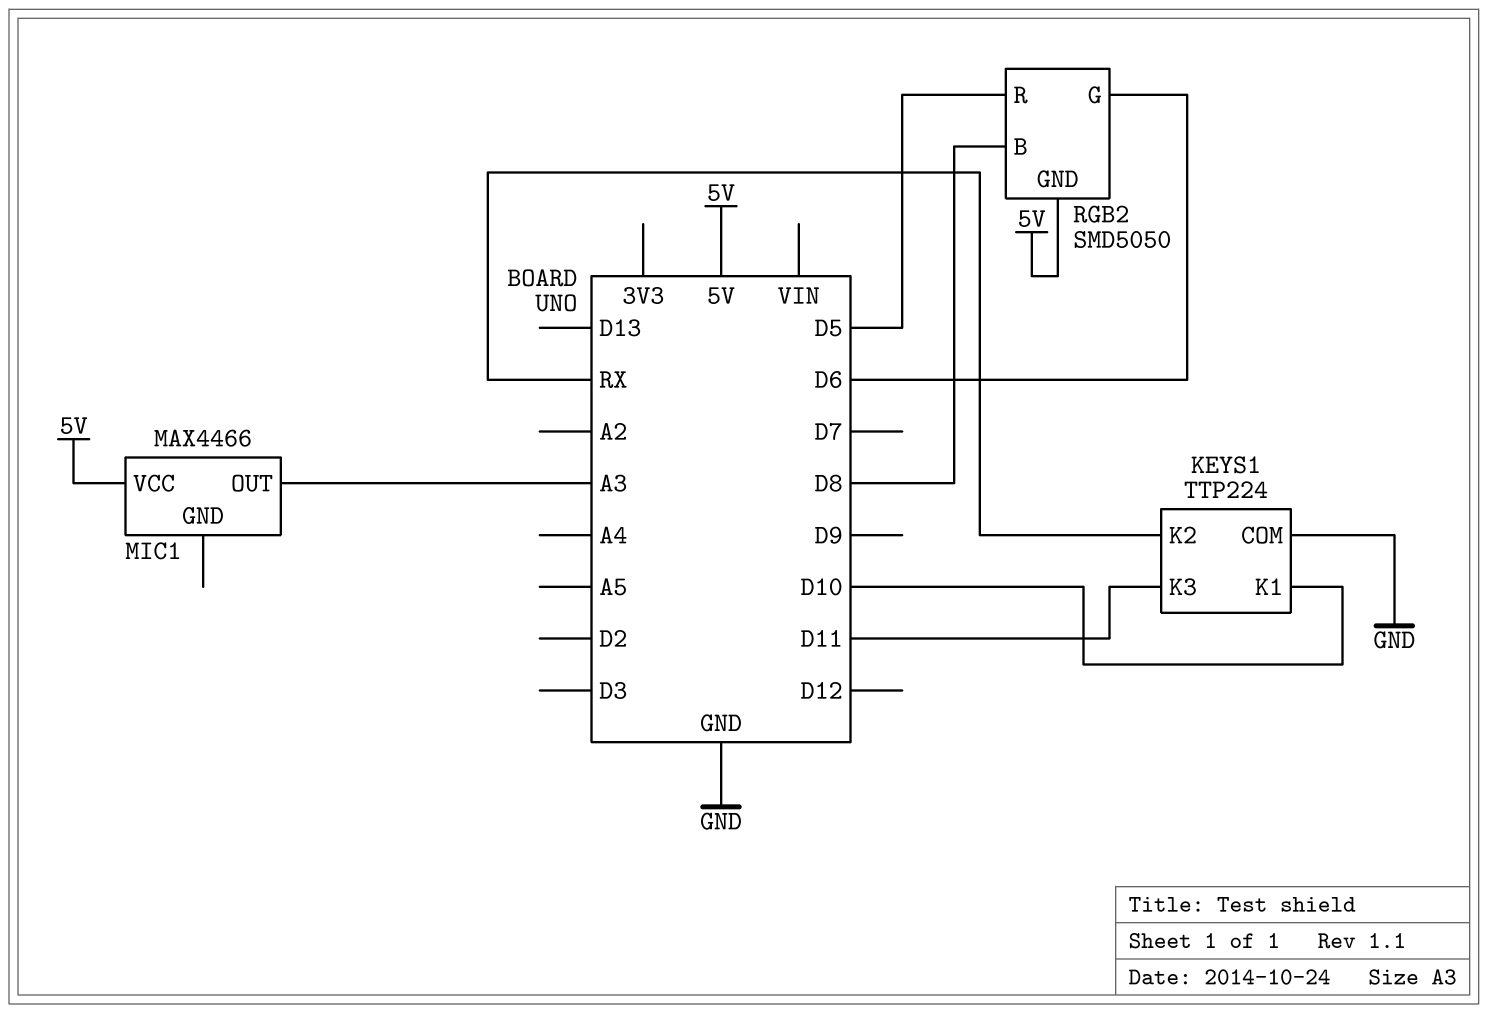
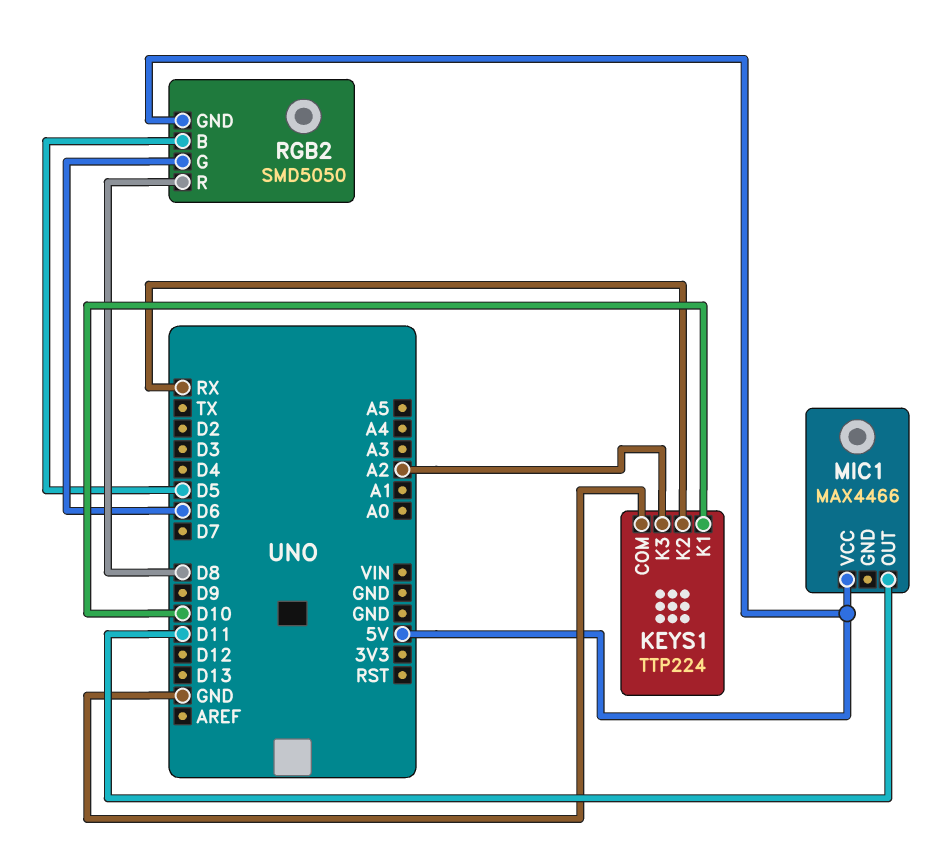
KEYS1 pin K3: D11 -> A2
MIC1 pin OUT: A3 -> D11
RGB2 pin B: D8 -> D5
RGB2 pin R: D5 -> D8

